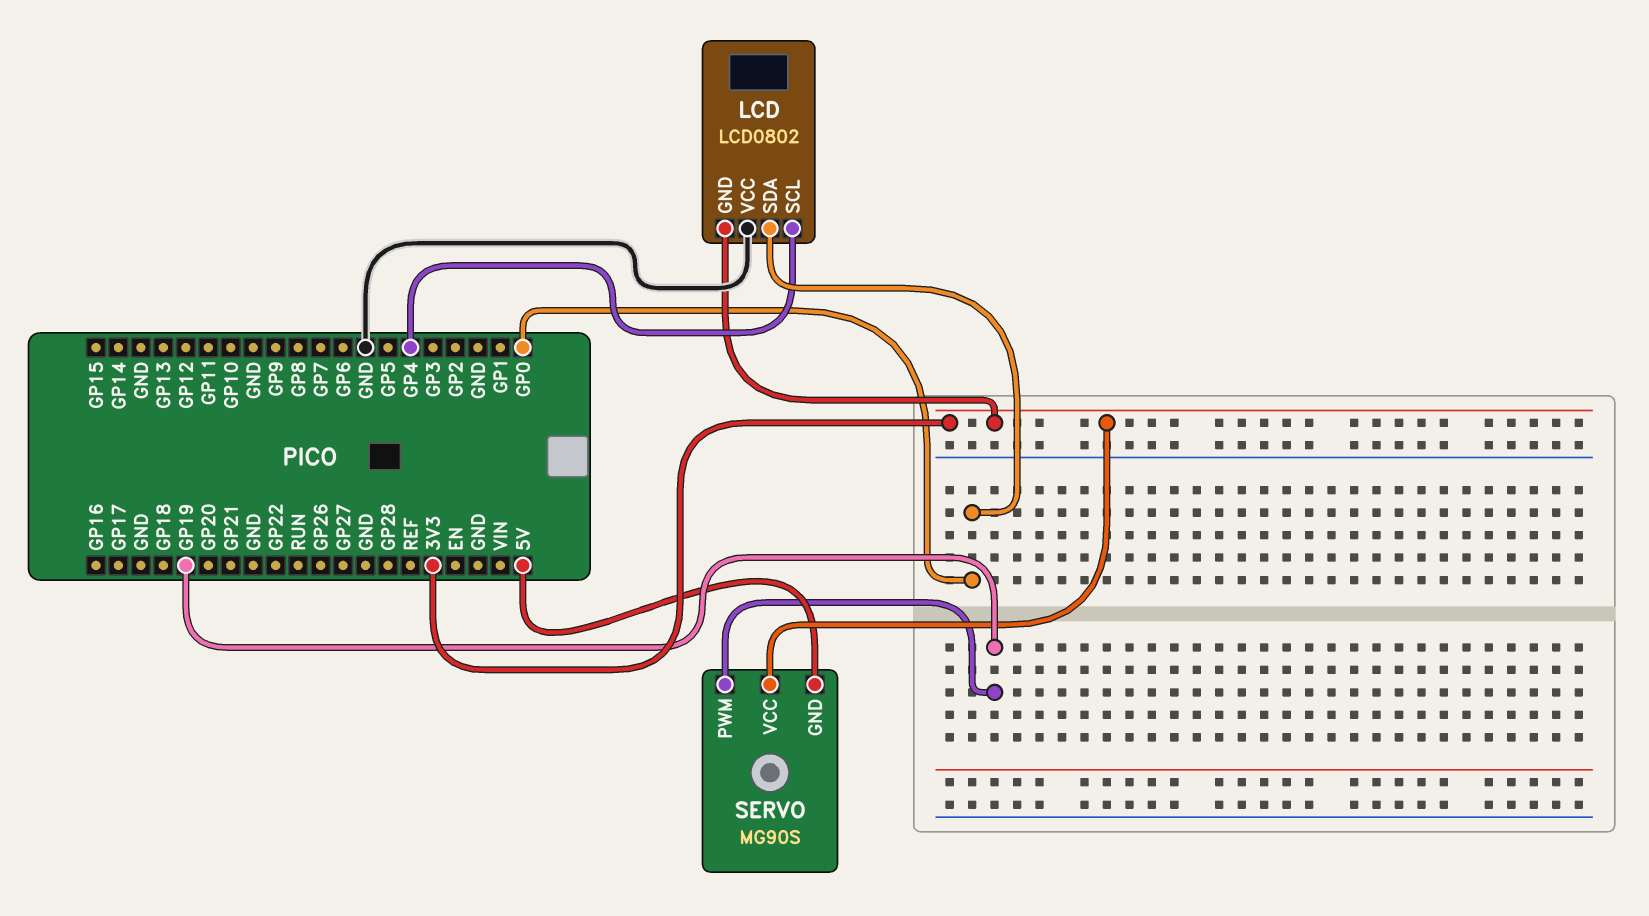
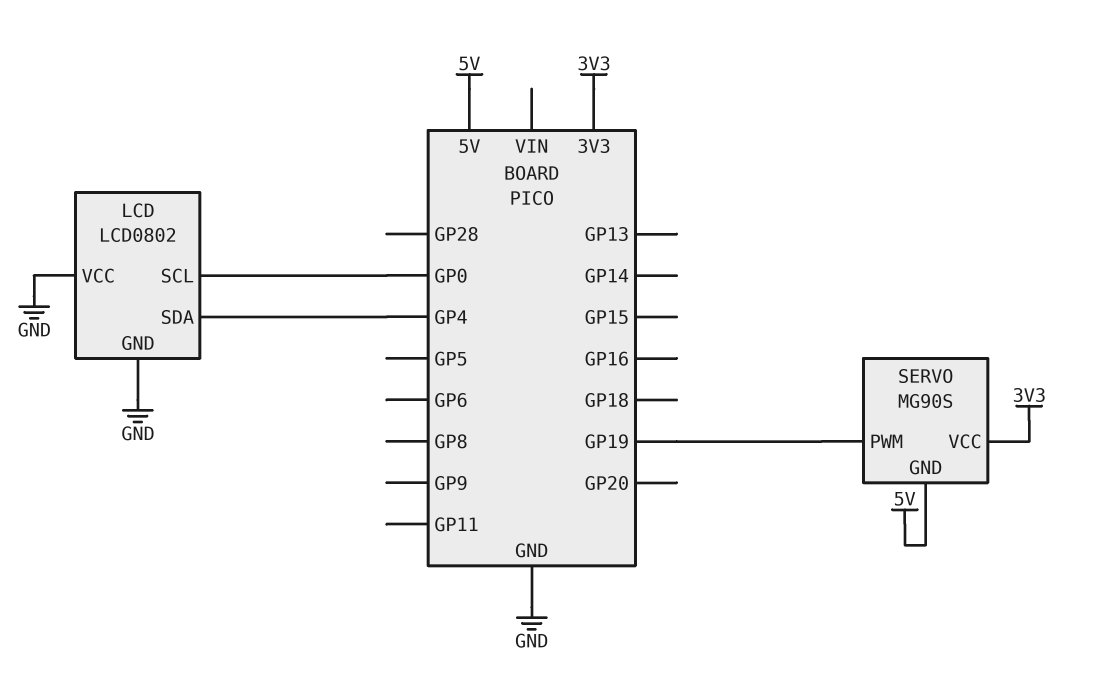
LCD pin GND: 3V3 -> GND
LCD pin SCL: GP4 -> GP0
LCD pin SDA: GP0 -> GP4

